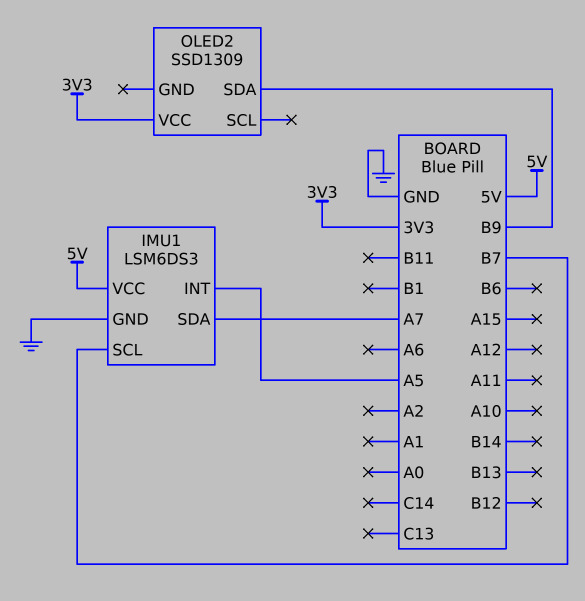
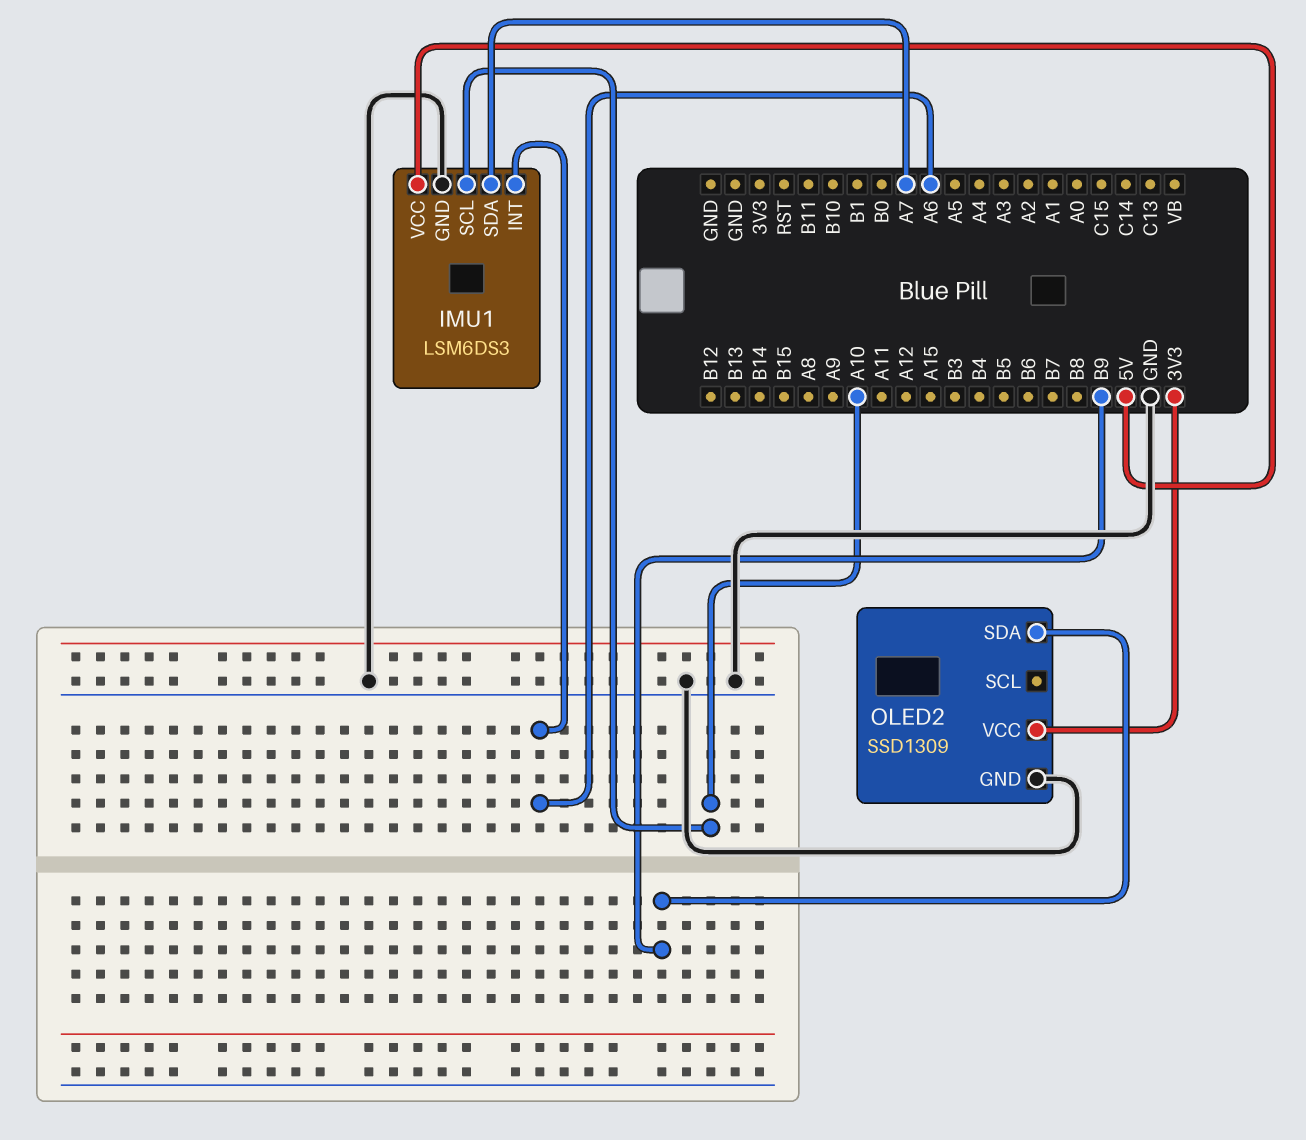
IMU1 pin INT: A5 -> A6
IMU1 pin SCL: B7 -> A10
OLED2 pin GND: none -> GND

